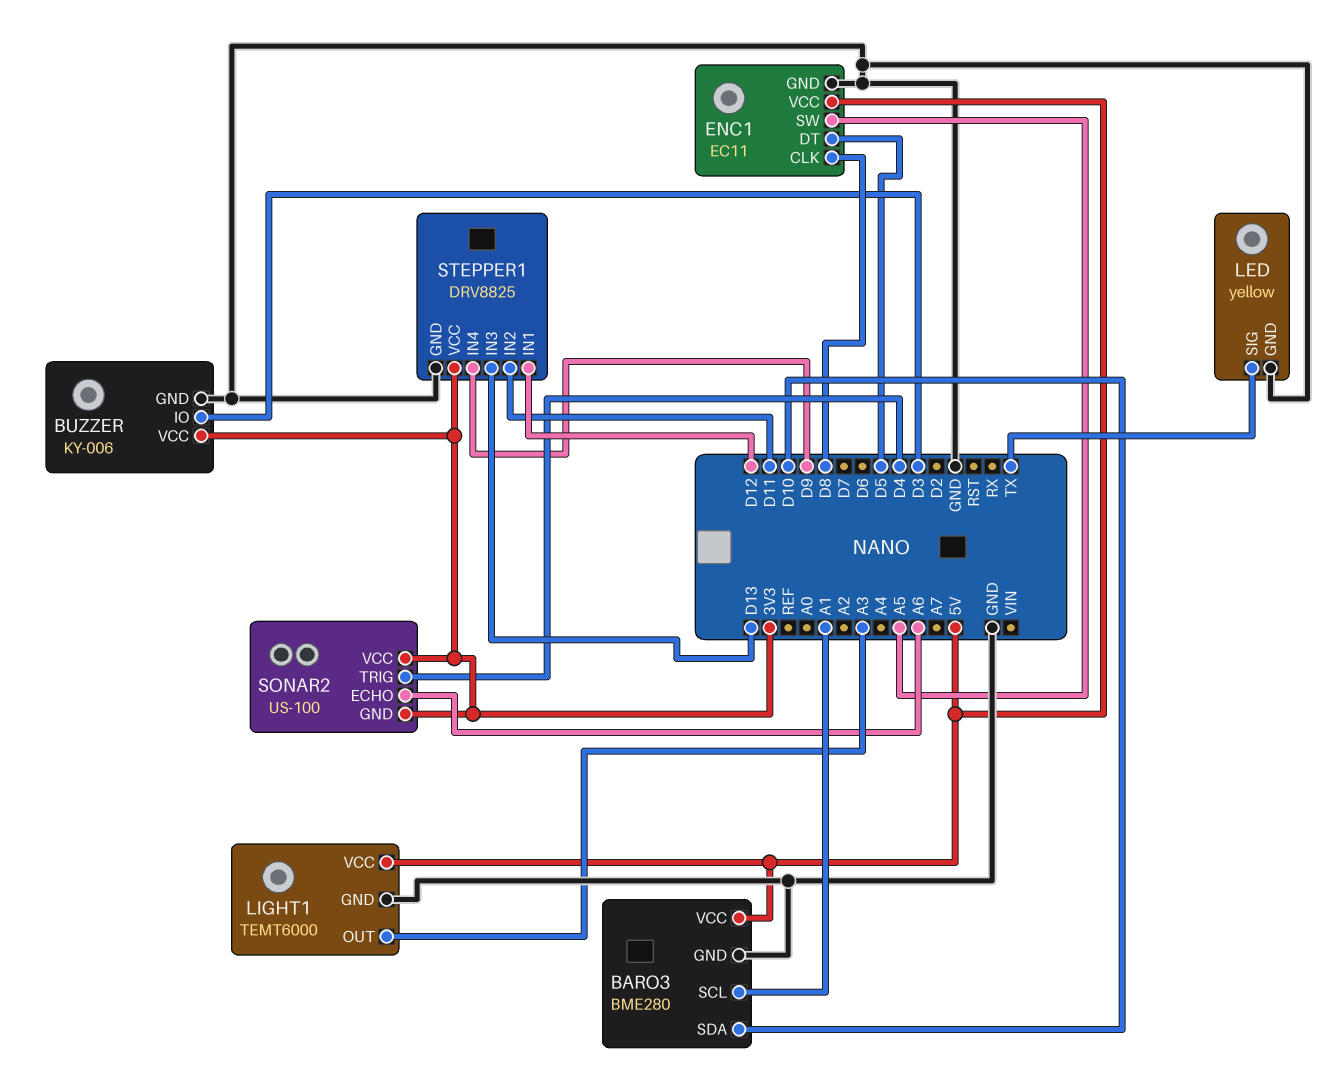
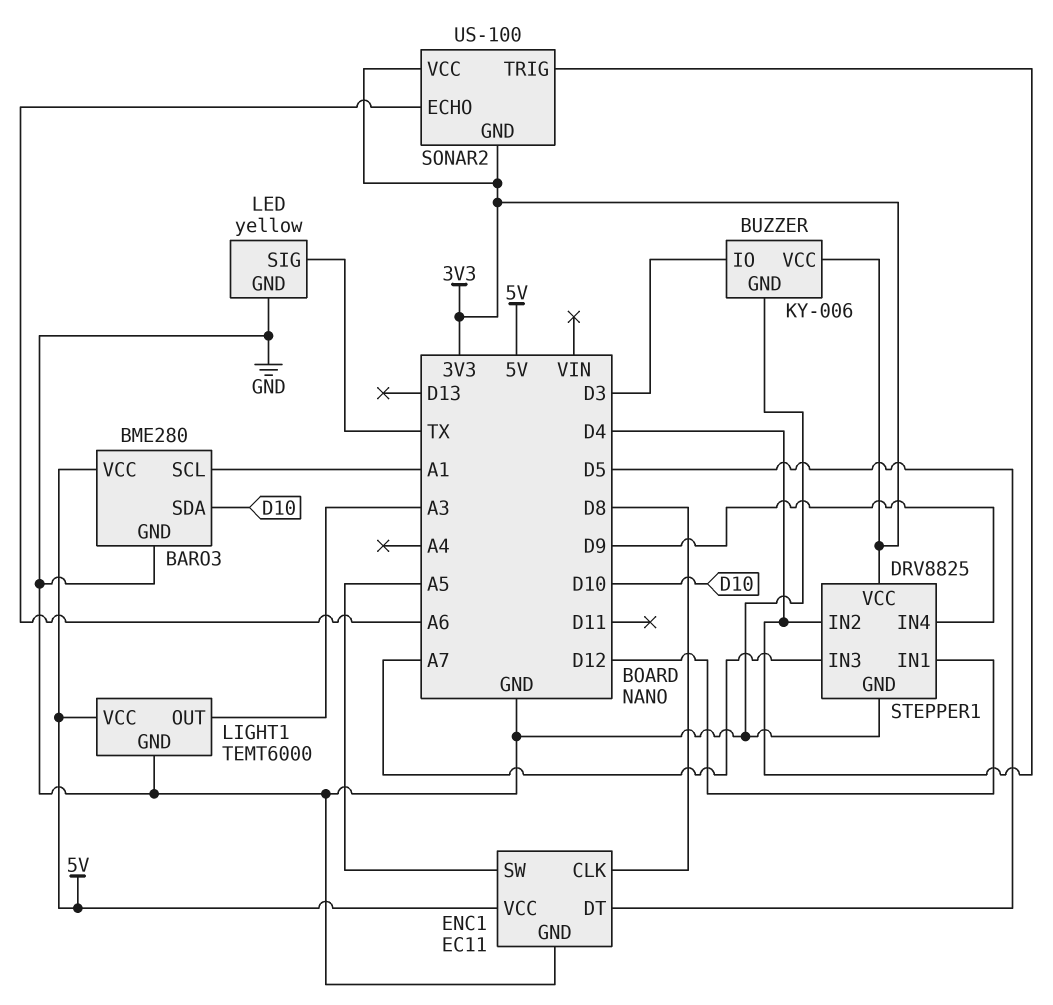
STEPPER1 pin IN2: D11 -> D4
STEPPER1 pin IN3: D13 -> A7

